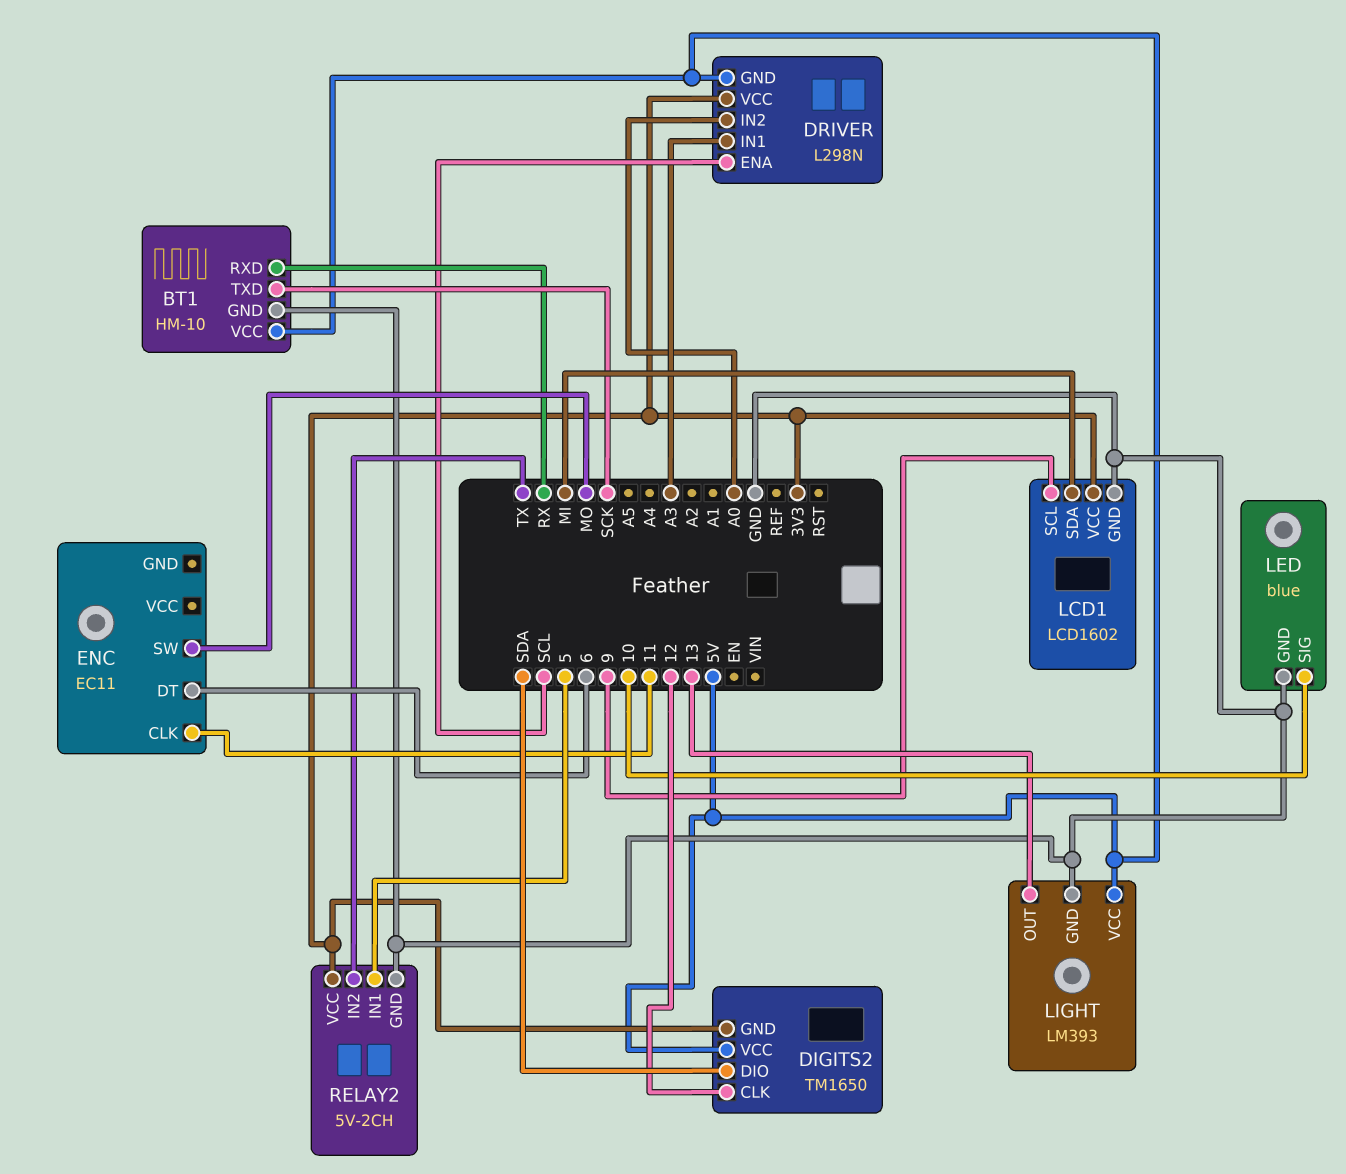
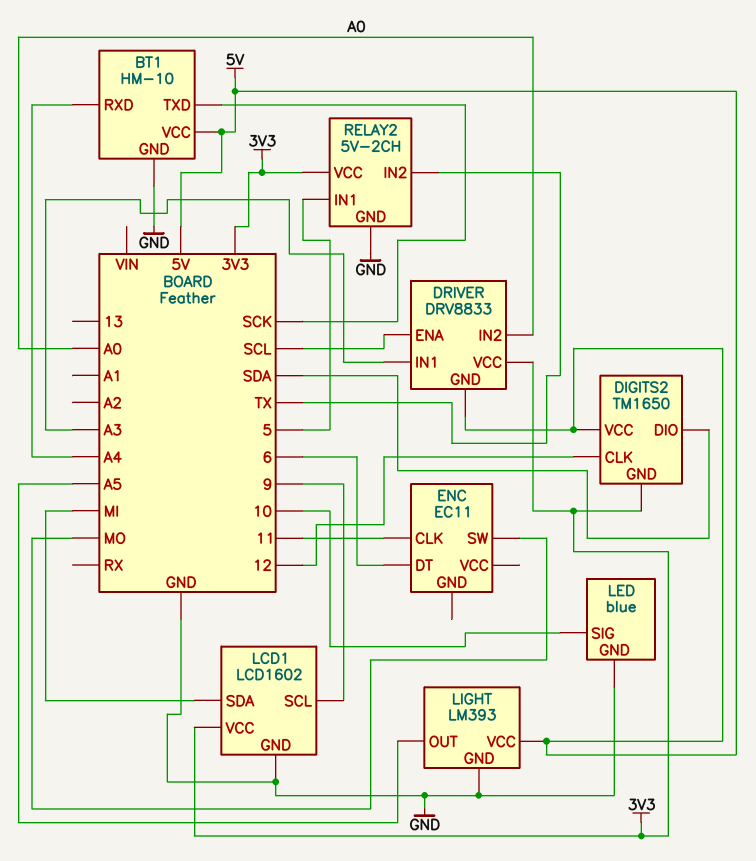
BT1 pin RXD: RX -> A4
DRIVER: L298N -> DRV8833
LIGHT pin OUT: 13 -> A5

